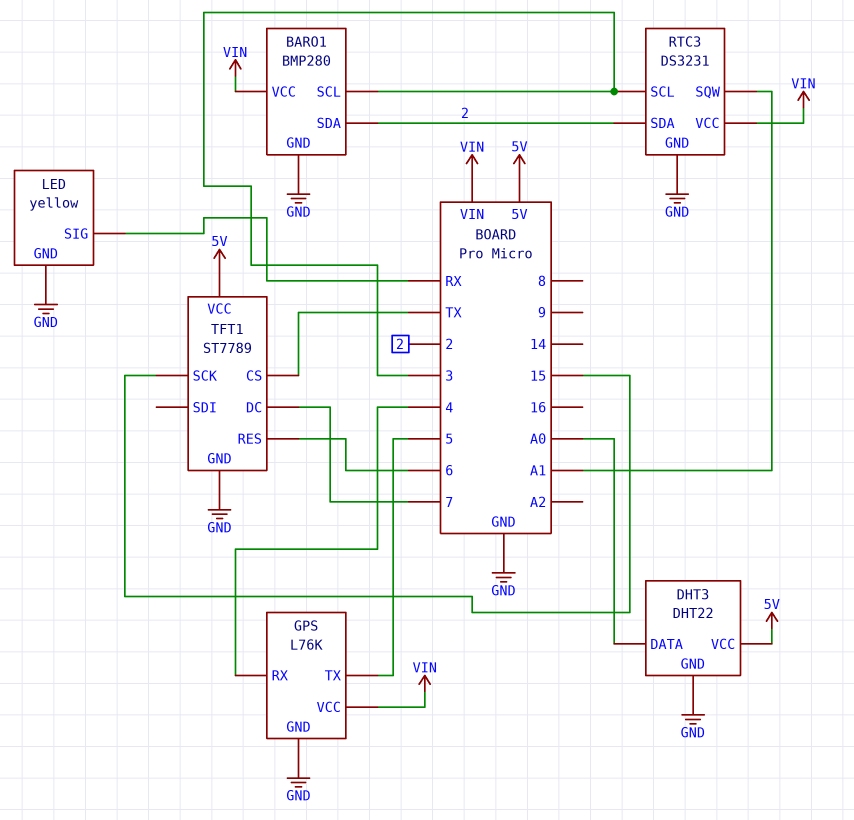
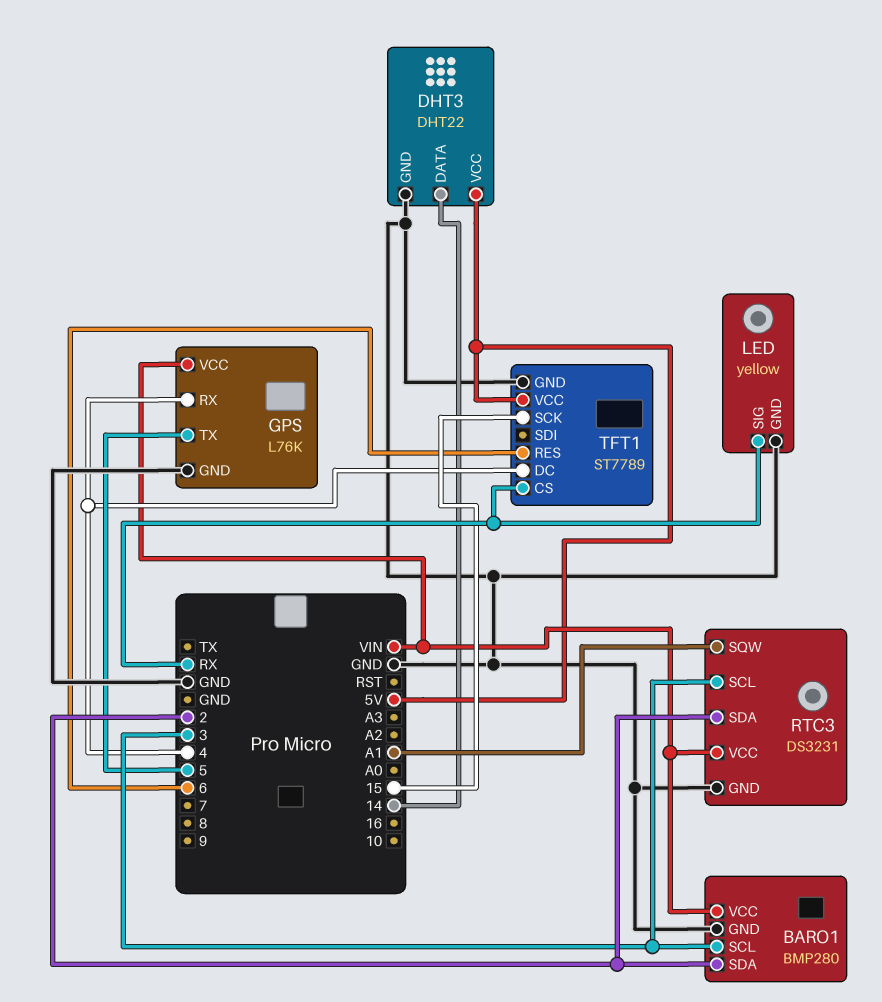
DHT3 pin DATA: A0 -> 14
TFT1 pin CS: TX -> RX
TFT1 pin DC: 7 -> 4

